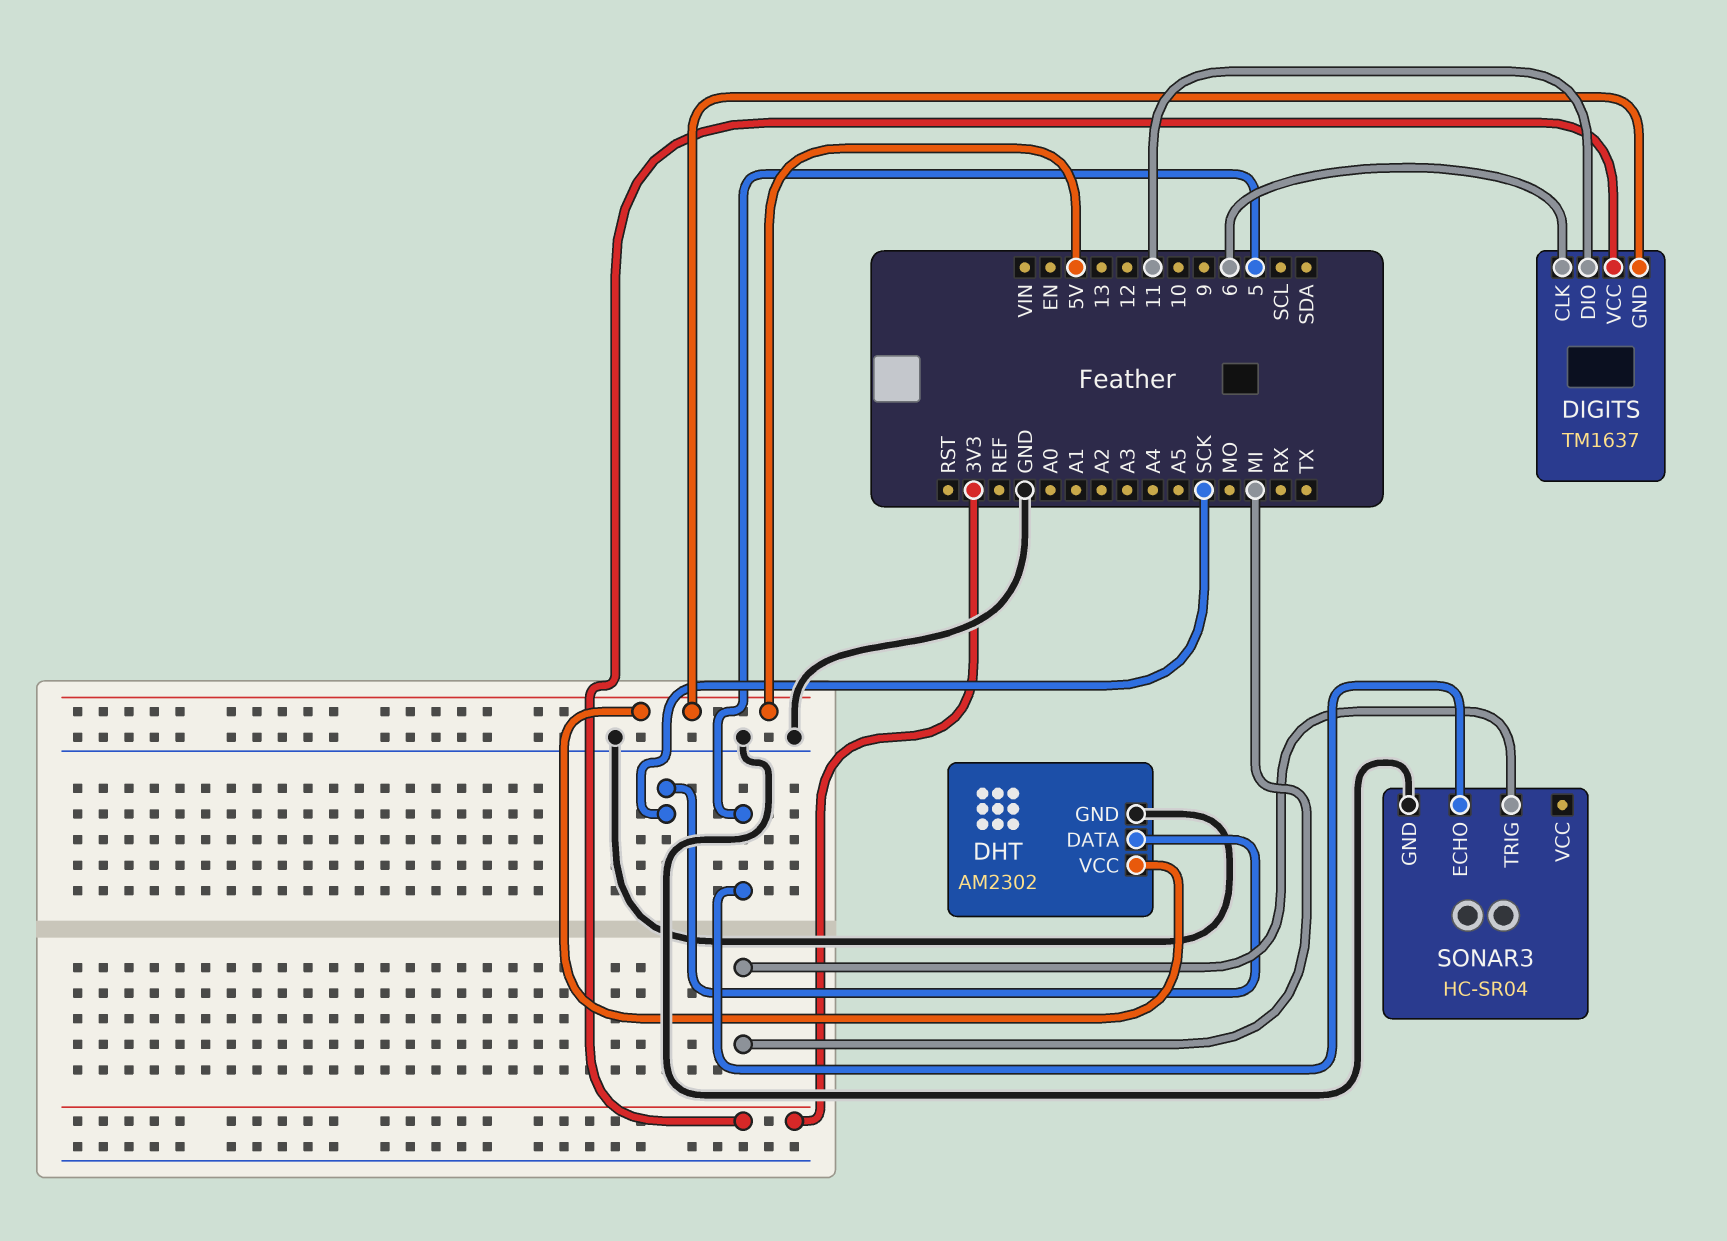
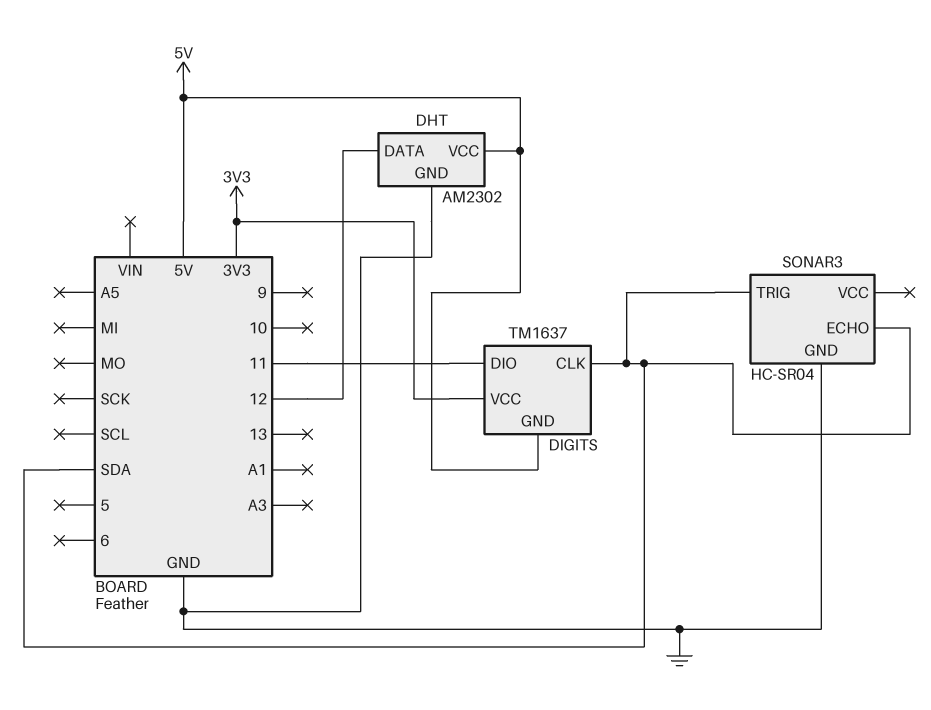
DHT pin DATA: SCK -> 12
DIGITS pin CLK: 6 -> SDA
SONAR3 pin ECHO: 5 -> SDA
SONAR3 pin TRIG: MI -> SDA

